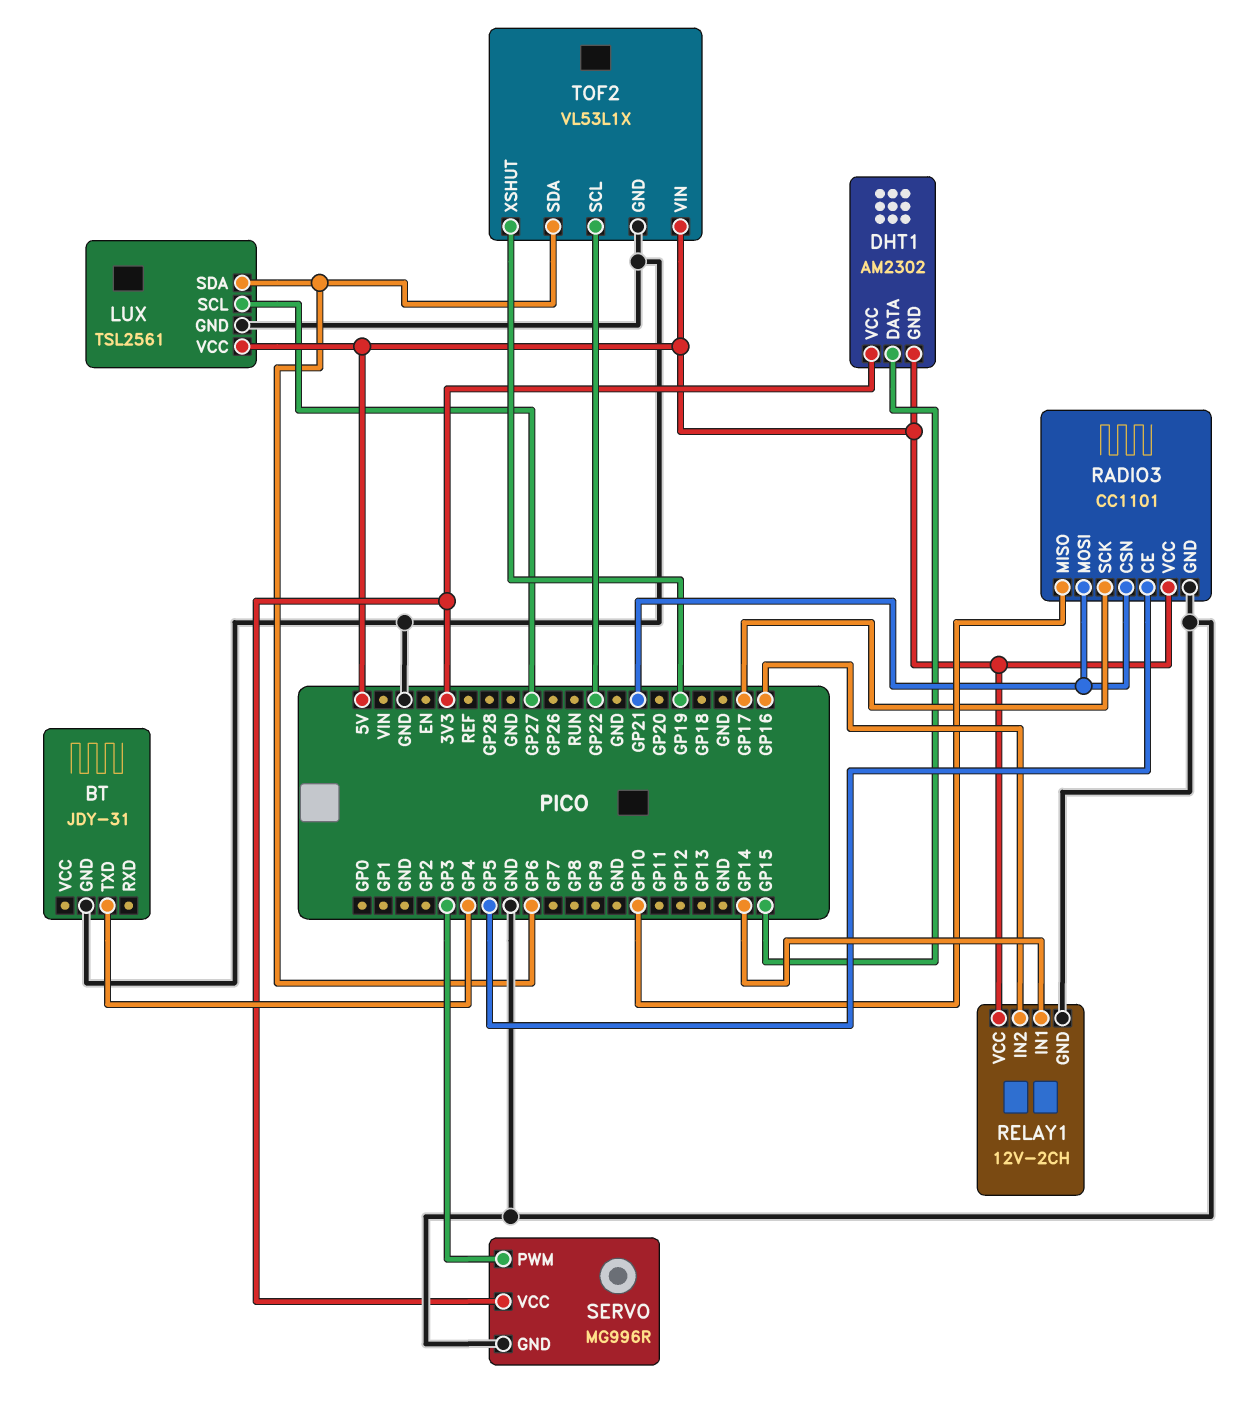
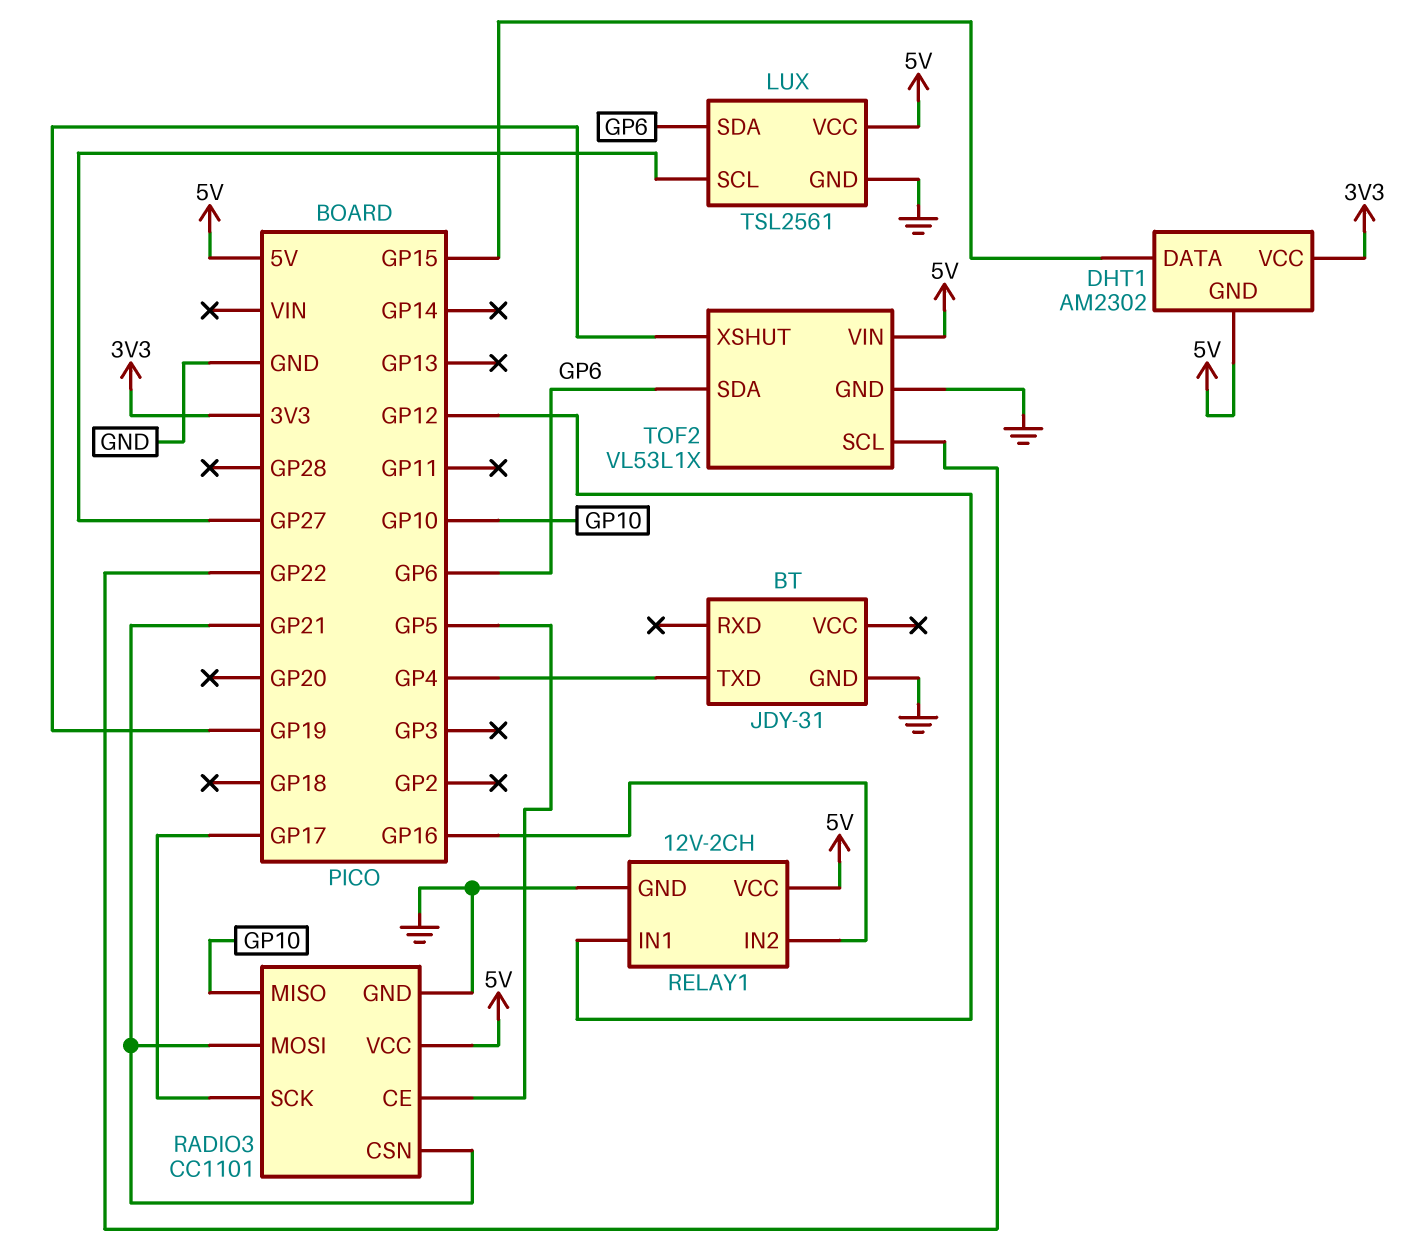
RELAY1 pin IN1: GP14 -> GP12
SERVO: MG996R -> none
SERVO pin GND: GND -> none
SERVO pin PWM: GP3 -> none
SERVO pin VCC: 3V3 -> none

